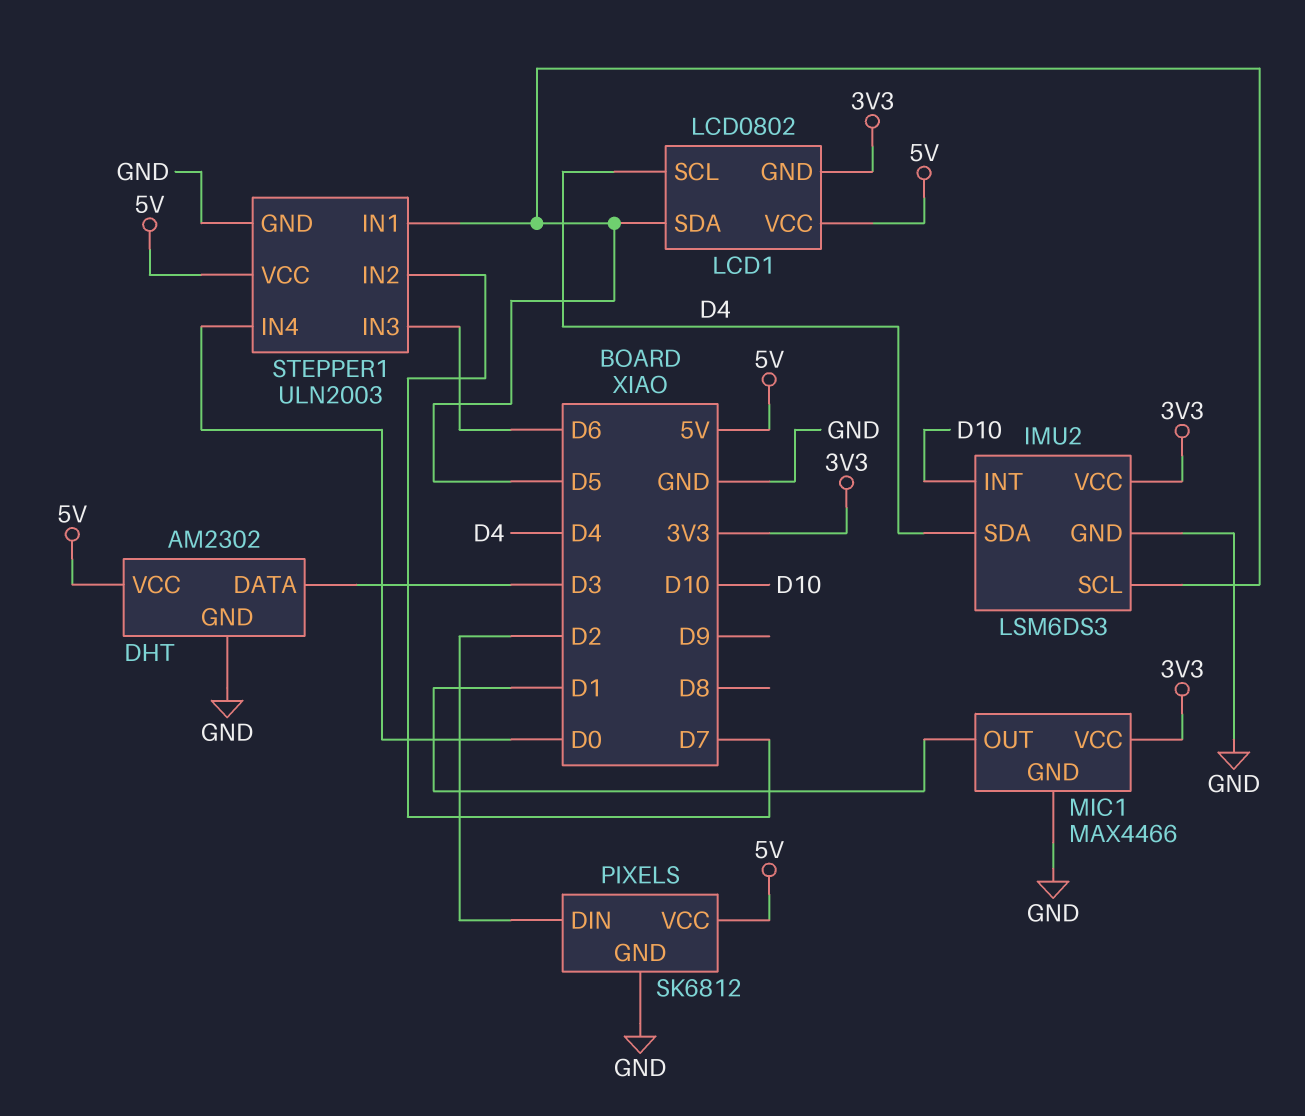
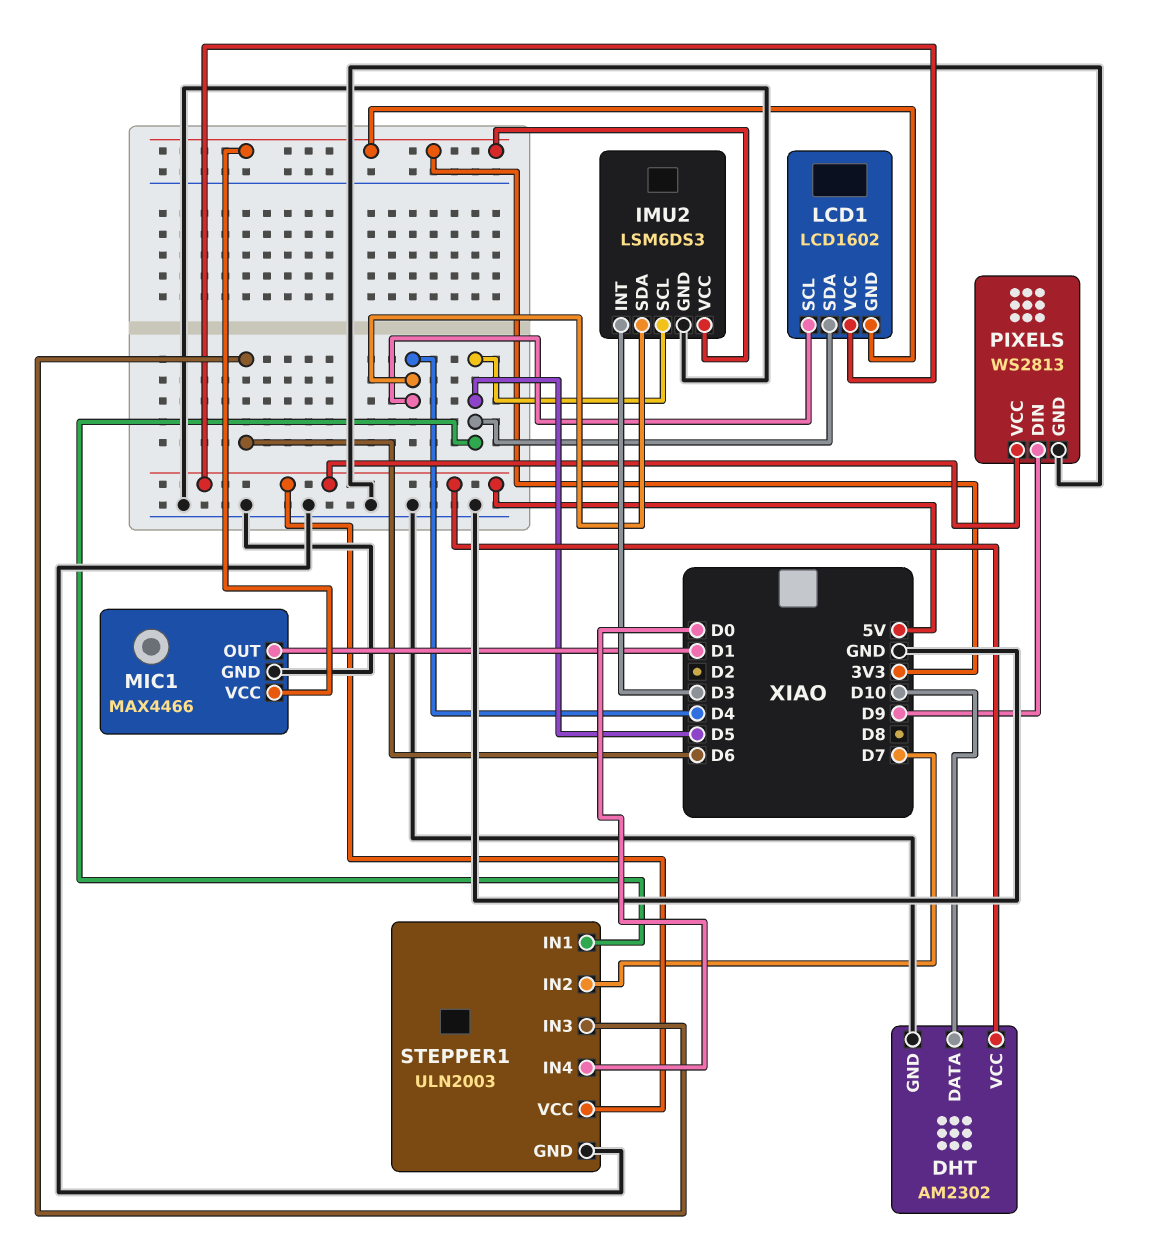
DHT pin DATA: D3 -> D10
IMU2 pin INT: D10 -> D3
LCD1: LCD0802 -> LCD1602
PIXELS: SK6812 -> WS2813
PIXELS pin DIN: D2 -> D9

